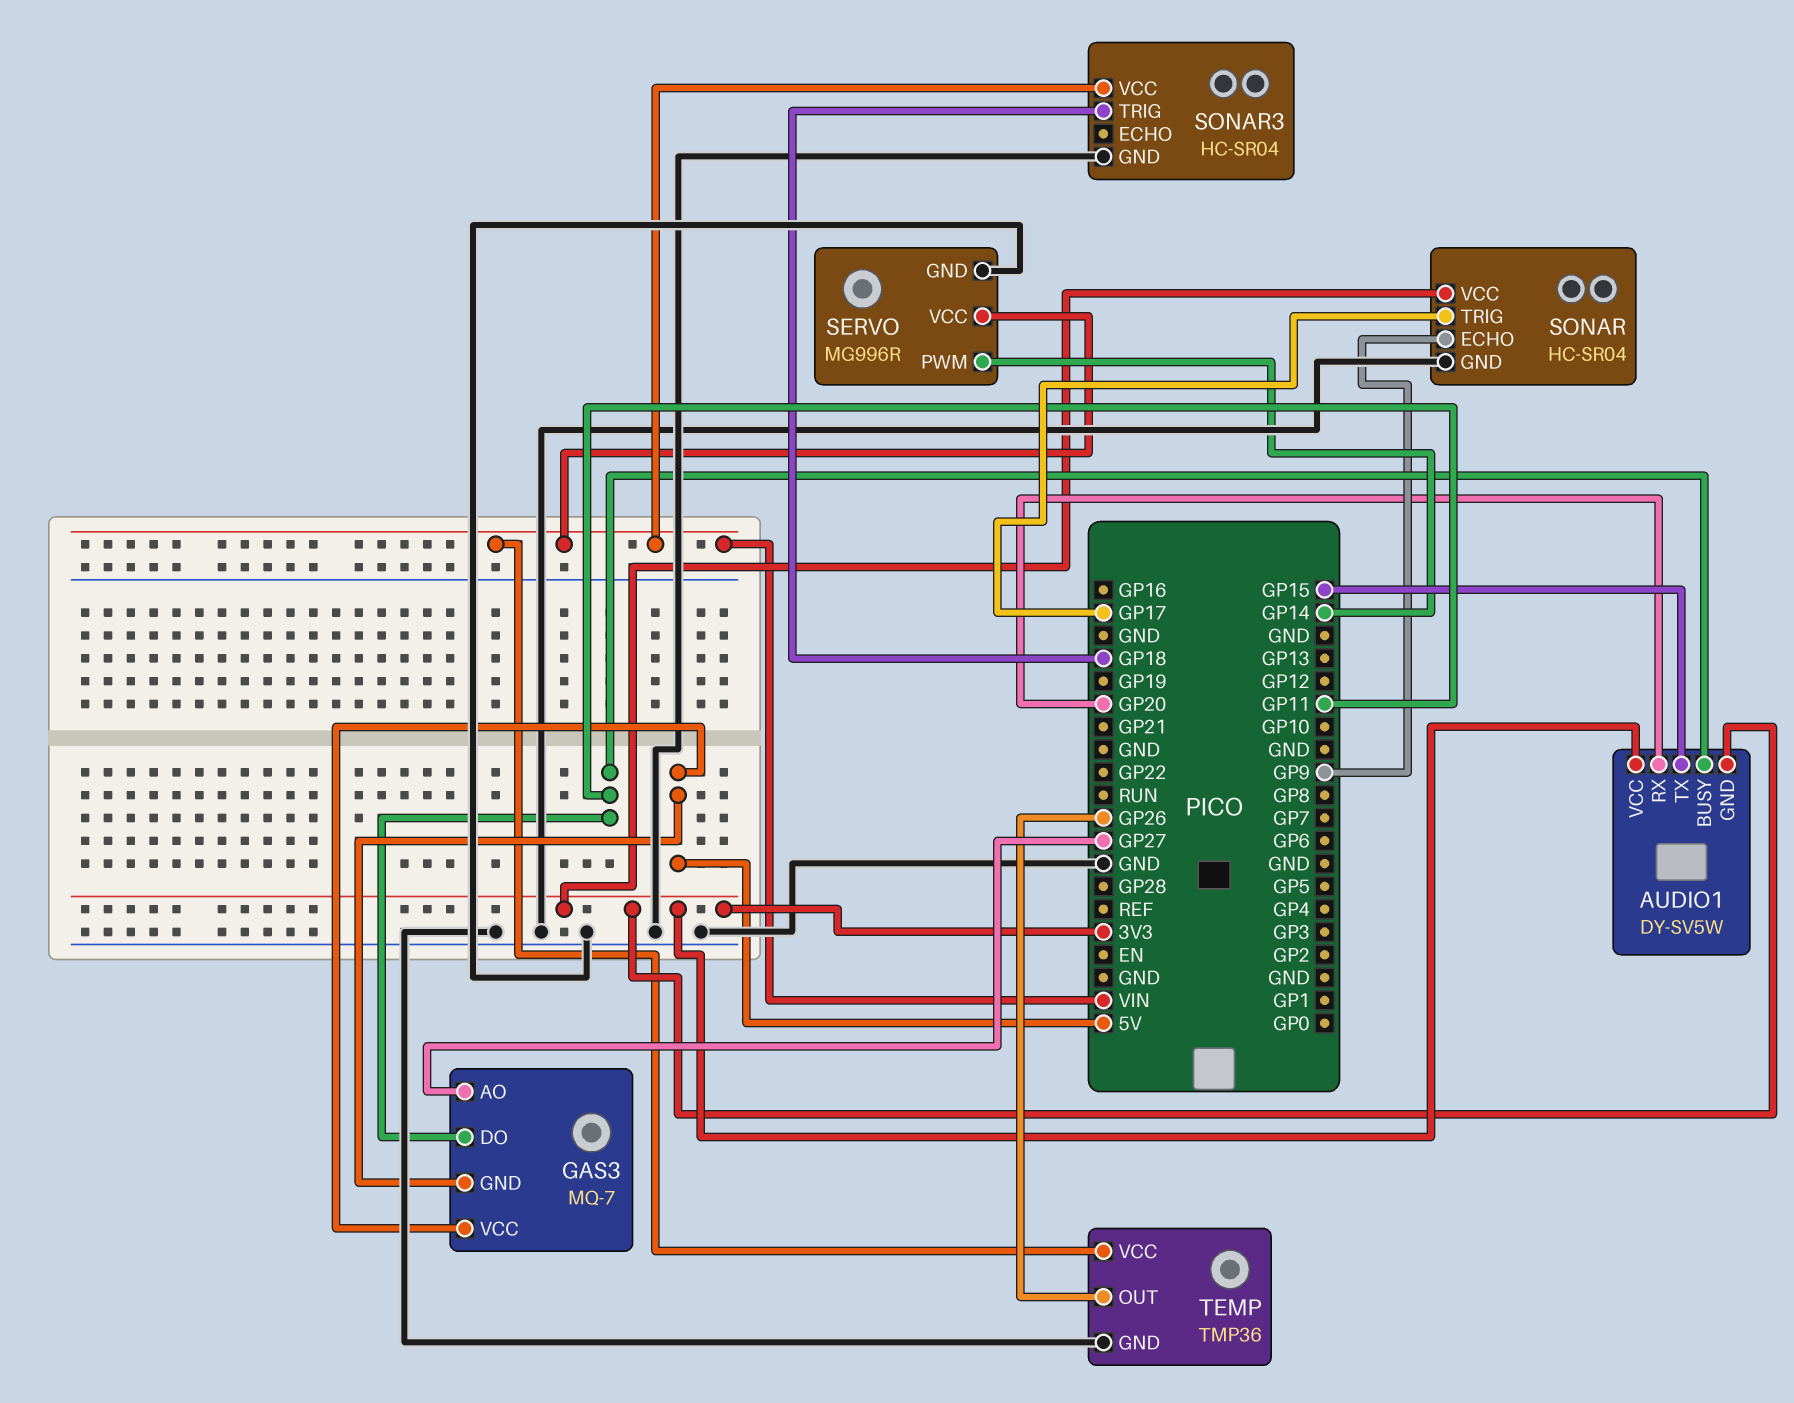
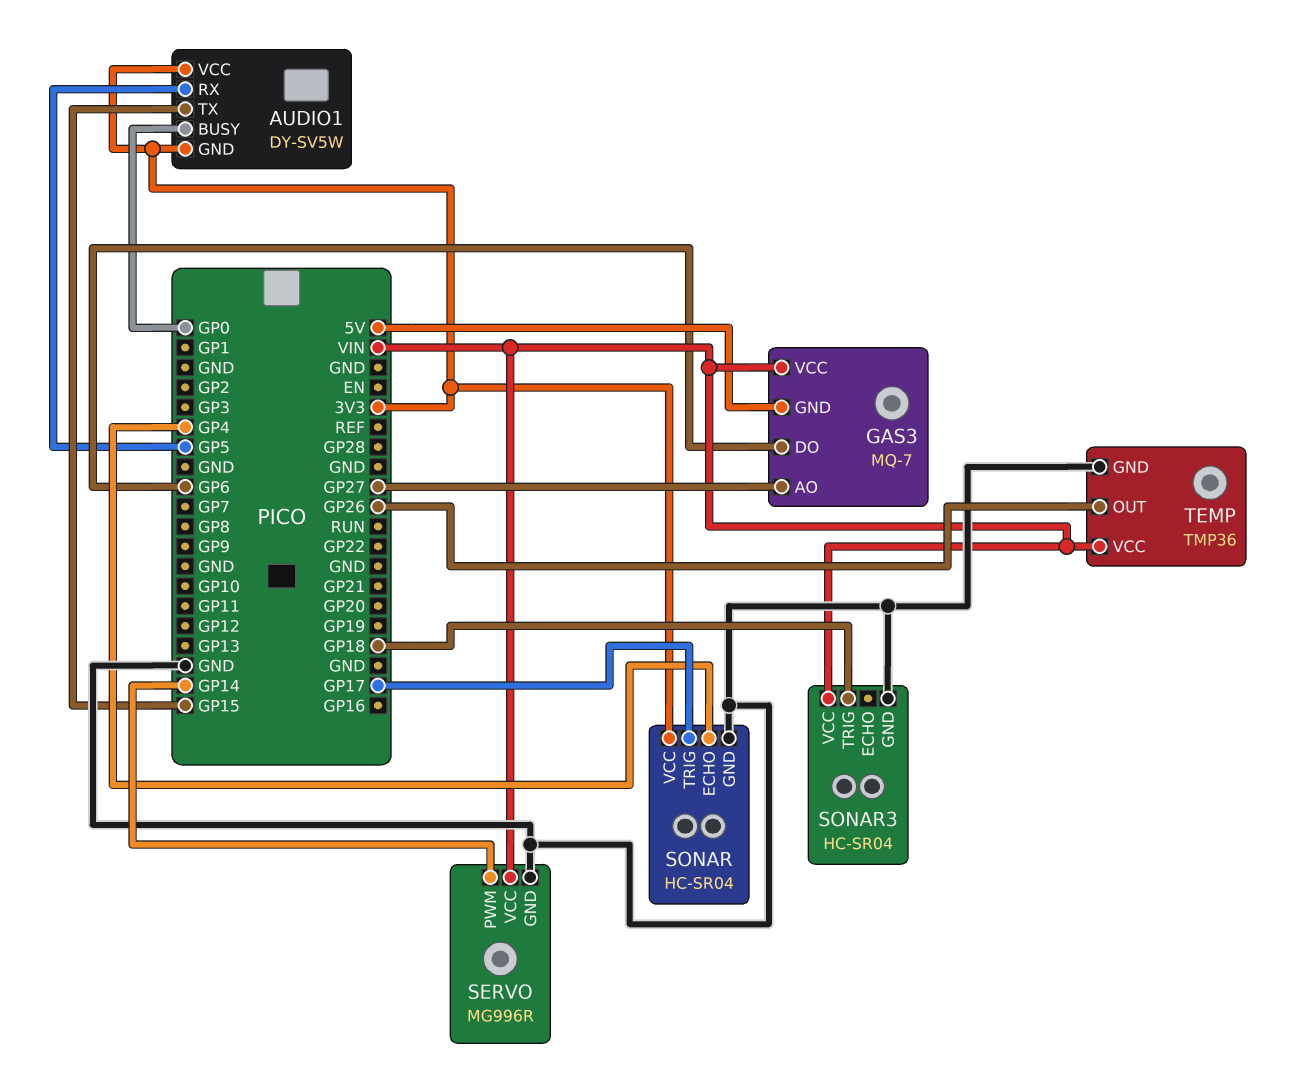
AUDIO1 pin BUSY: GP11 -> GP0
AUDIO1 pin RX: GP20 -> GP5
GAS3 pin DO: GP11 -> GP6
GAS3 pin VCC: 5V -> VIN
SONAR pin ECHO: GP9 -> GP4

